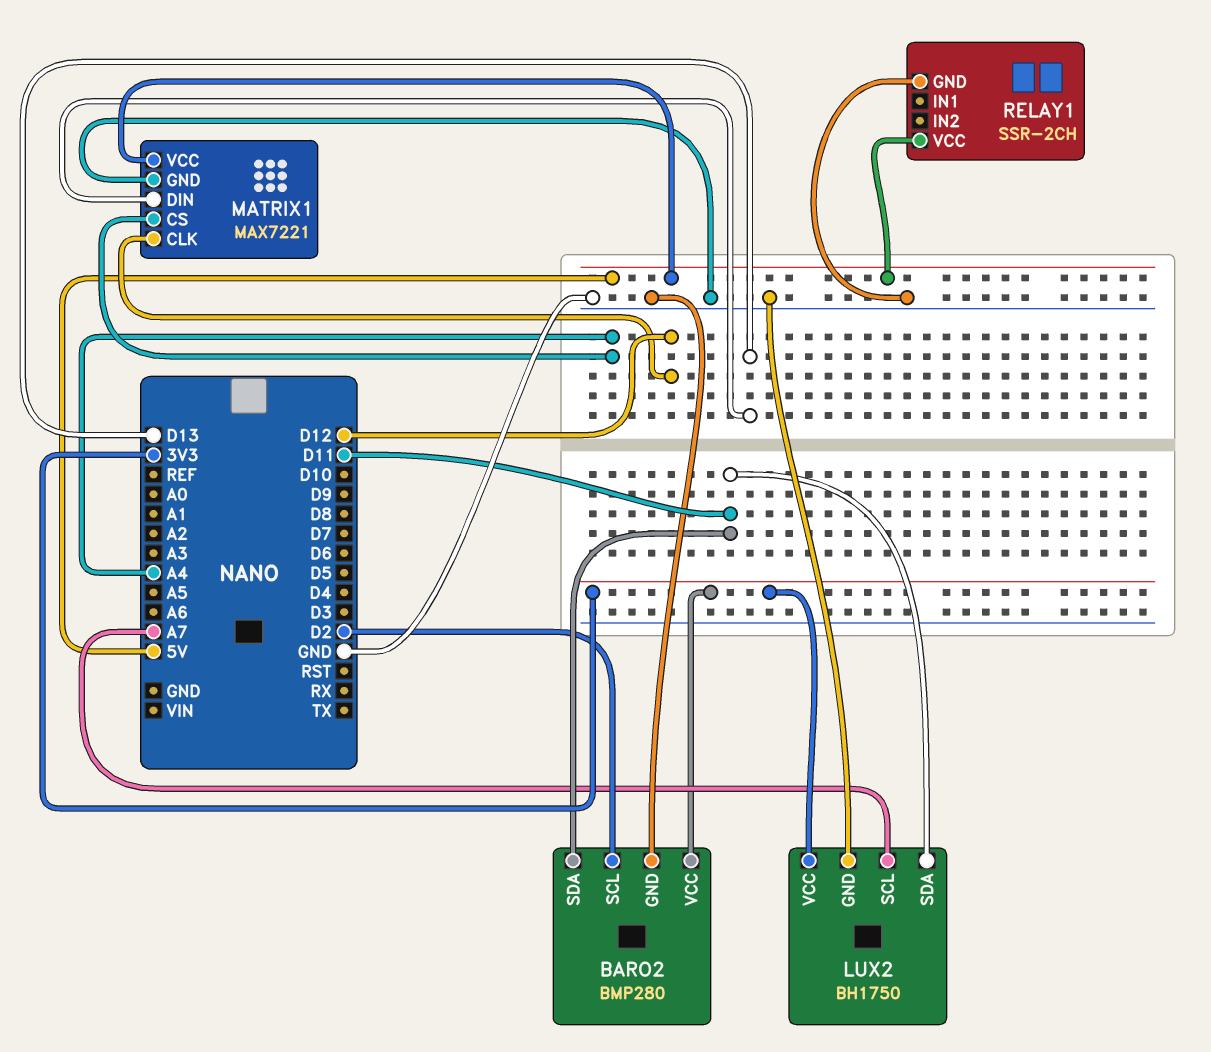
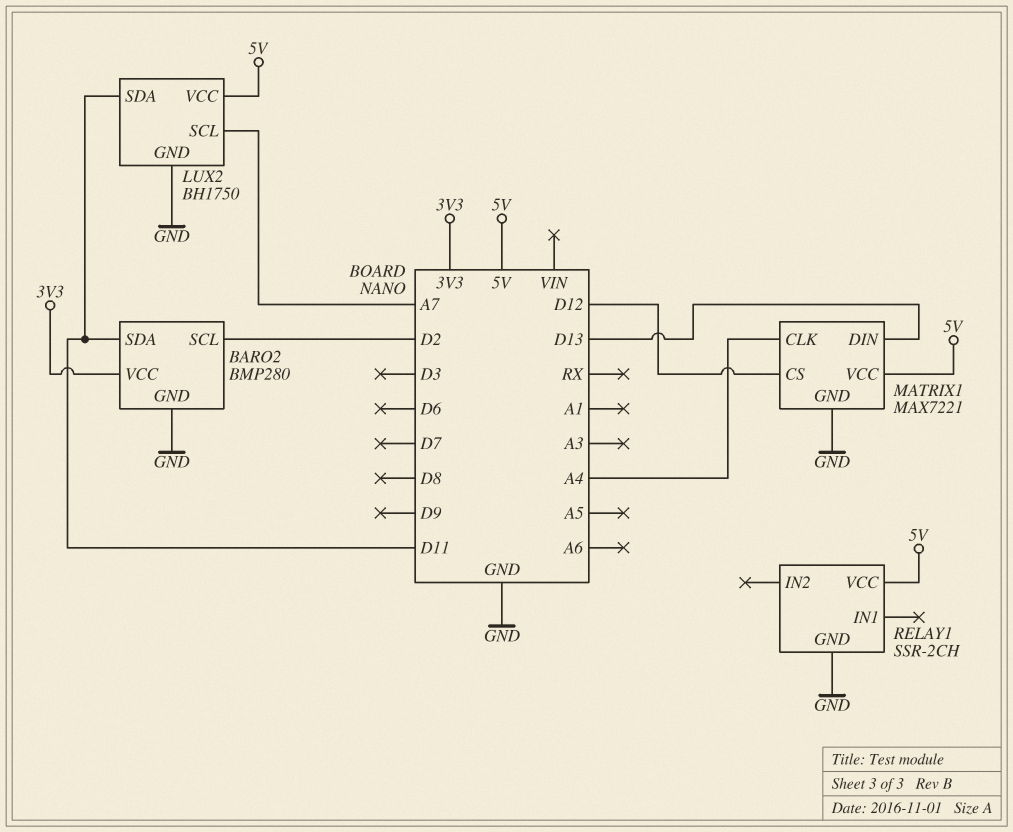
LUX2 pin VCC: 3V3 -> 5V
MATRIX1 pin CLK: D12 -> A4
MATRIX1 pin CS: A4 -> D12

